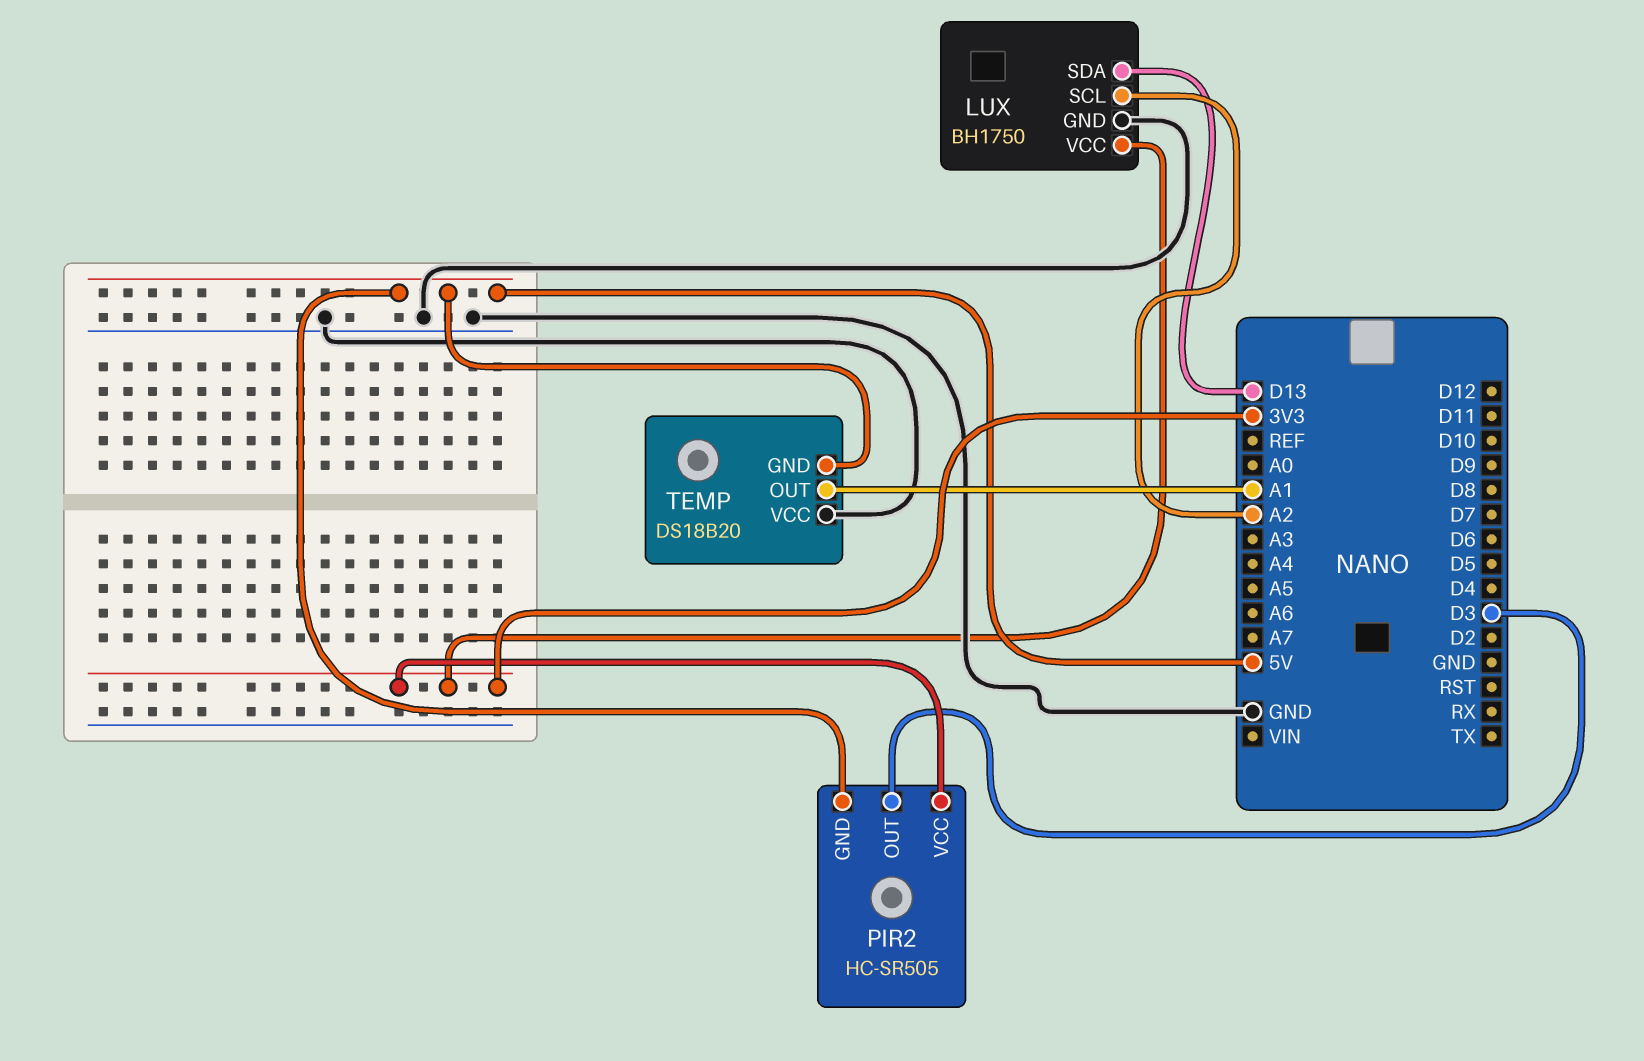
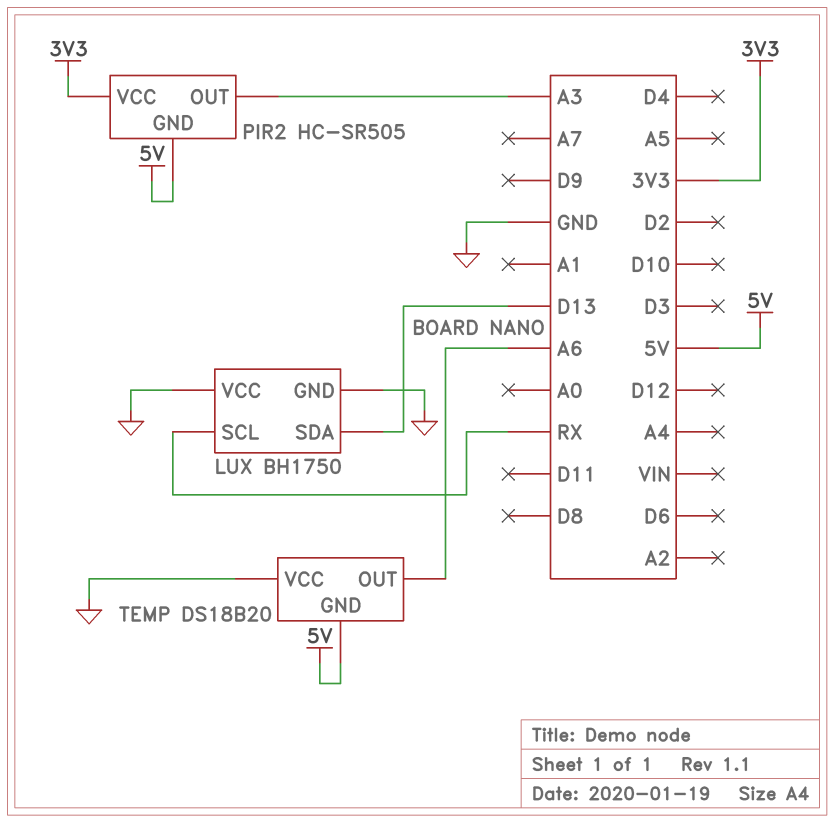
LUX pin SCL: A2 -> RX
LUX pin VCC: 3V3 -> GND
PIR2 pin OUT: D3 -> A3
TEMP pin OUT: A1 -> A6

